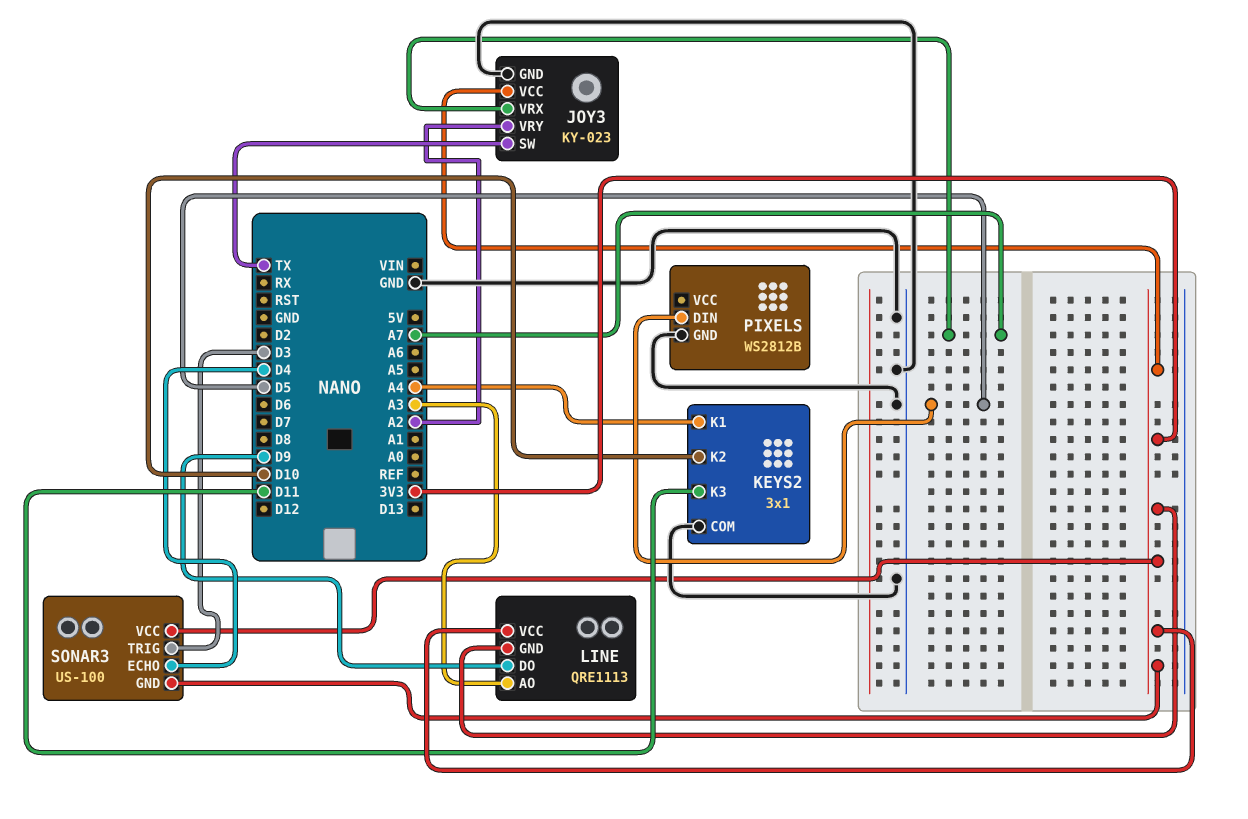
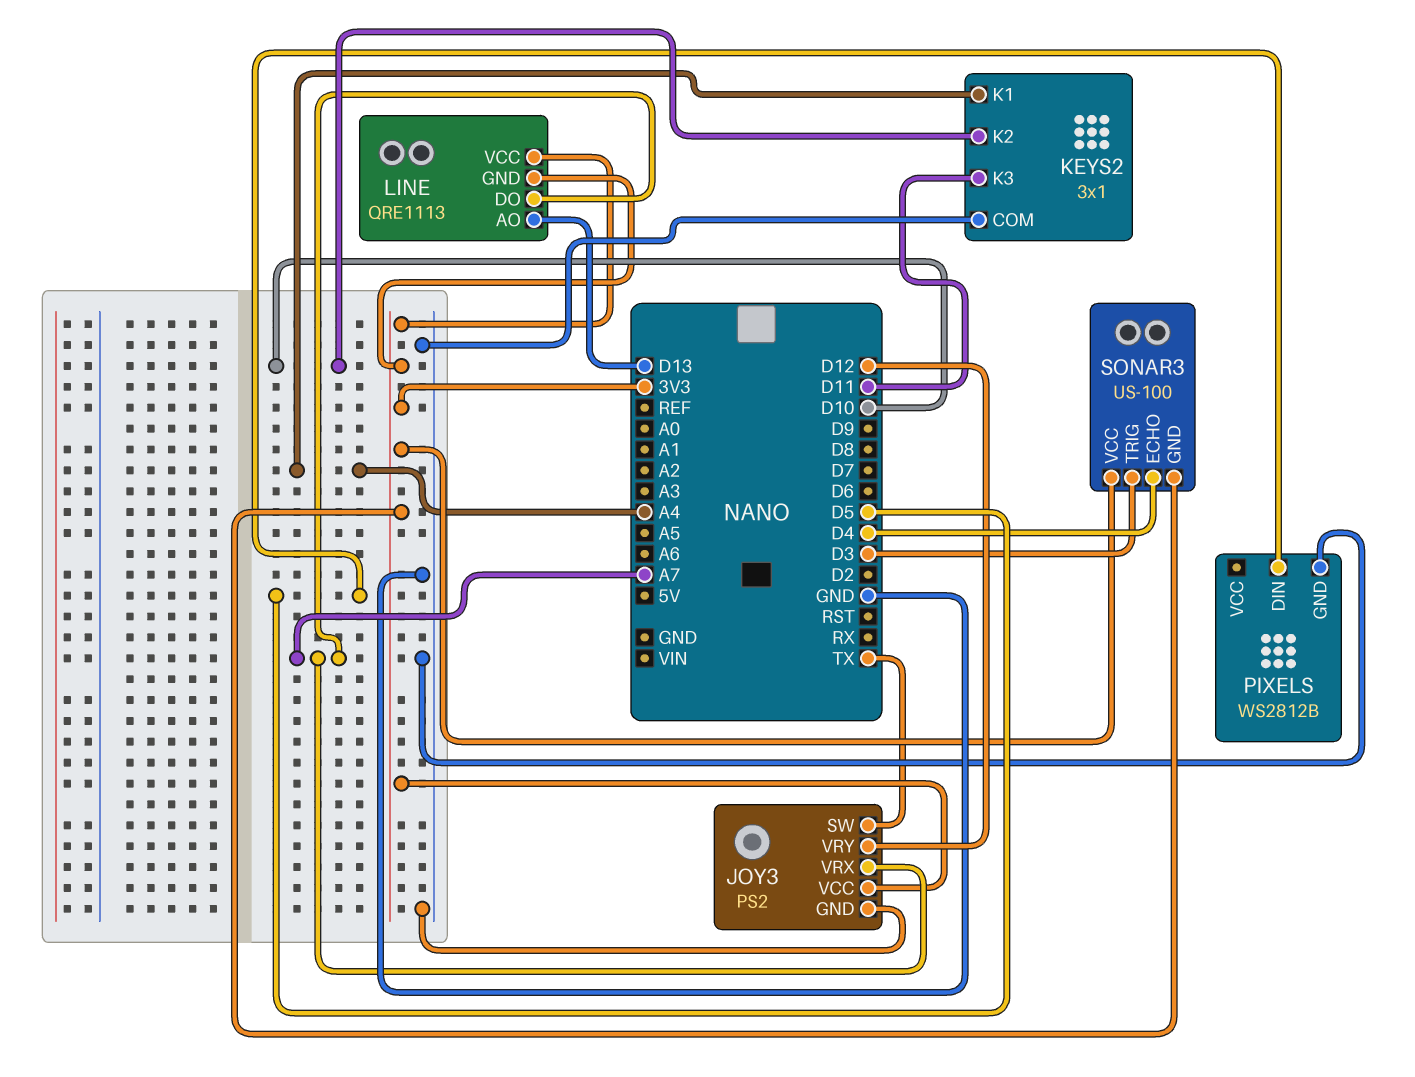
JOY3: KY-023 -> PS2
JOY3 pin VRY: A2 -> D12
LINE pin AO: A3 -> D13
LINE pin DO: D9 -> A7

